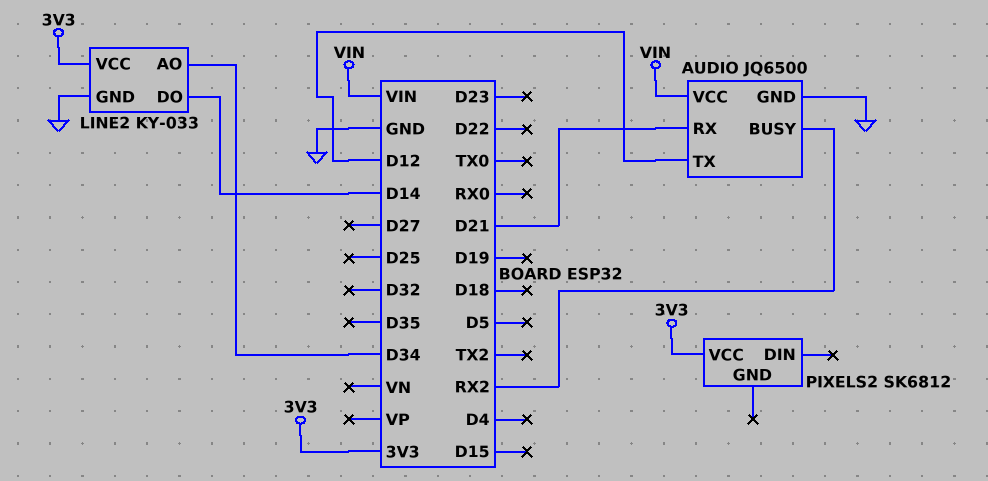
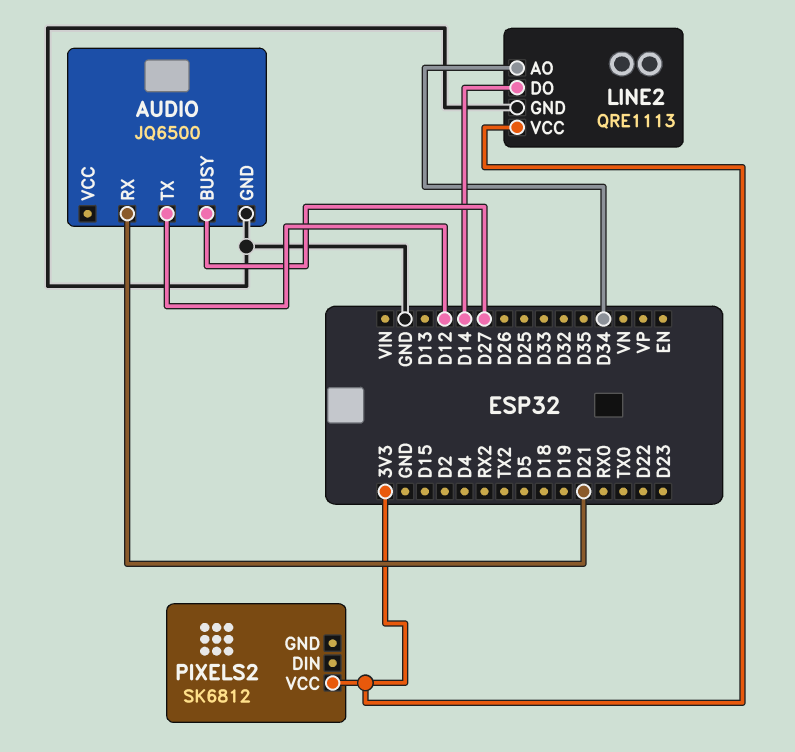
AUDIO pin BUSY: RX2 -> D27
AUDIO pin VCC: VIN -> none
LINE2: KY-033 -> QRE1113

